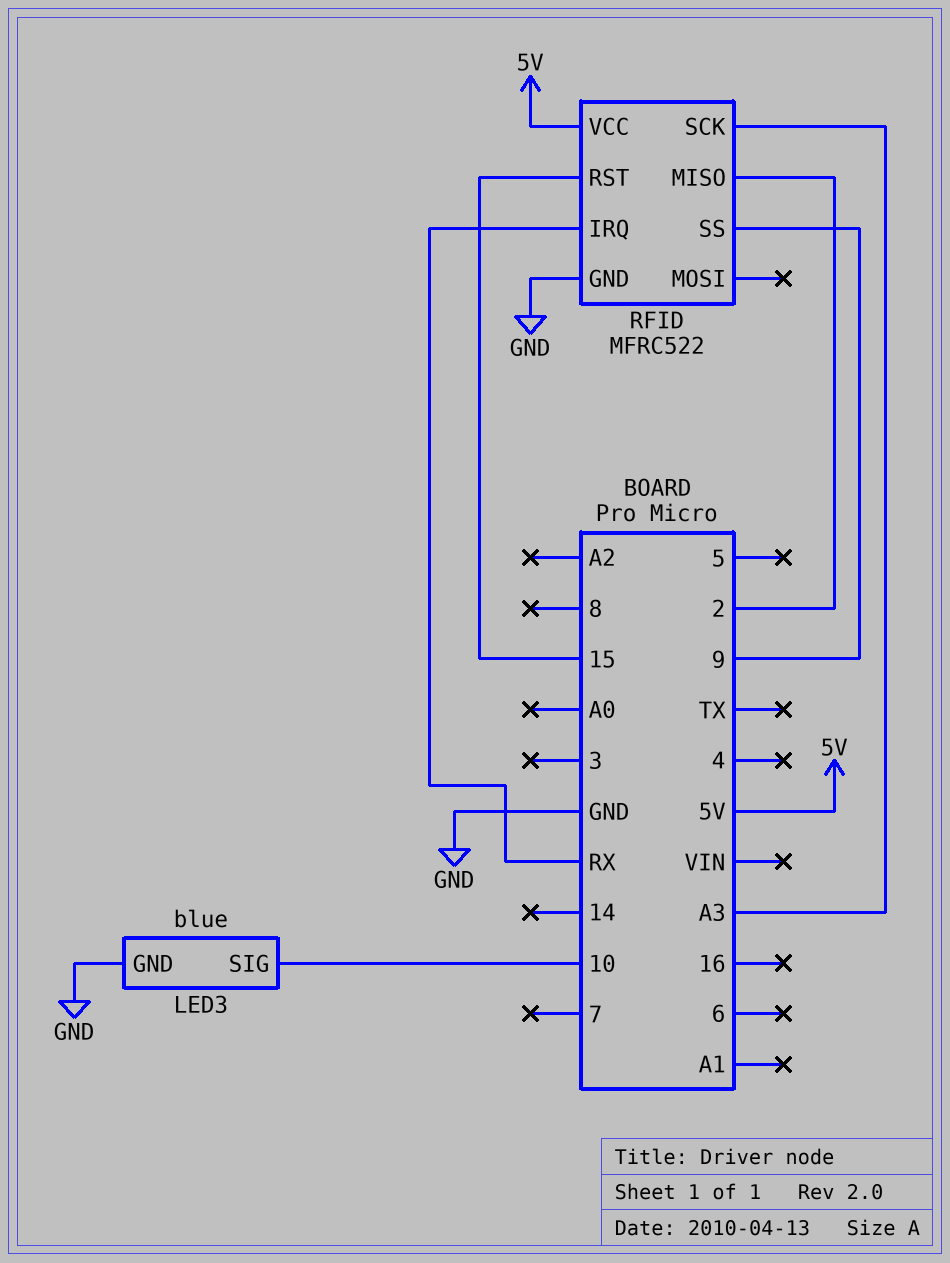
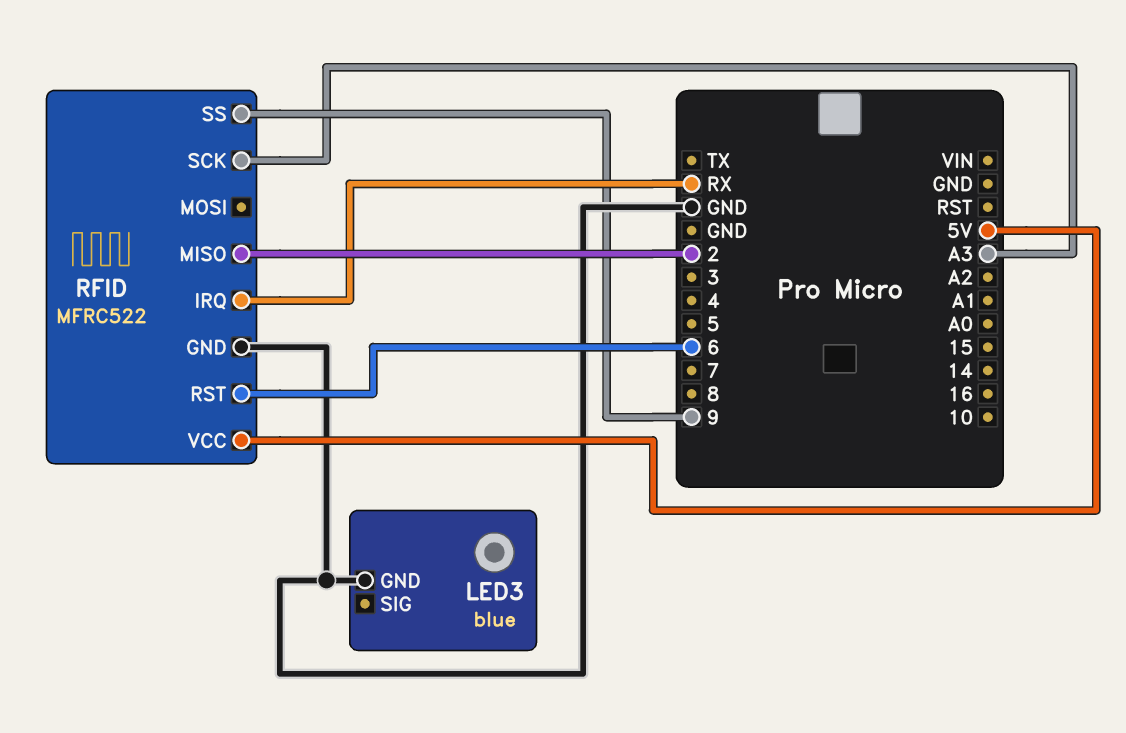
LED3 pin SIG: 10 -> none
RFID pin RST: 15 -> 6

